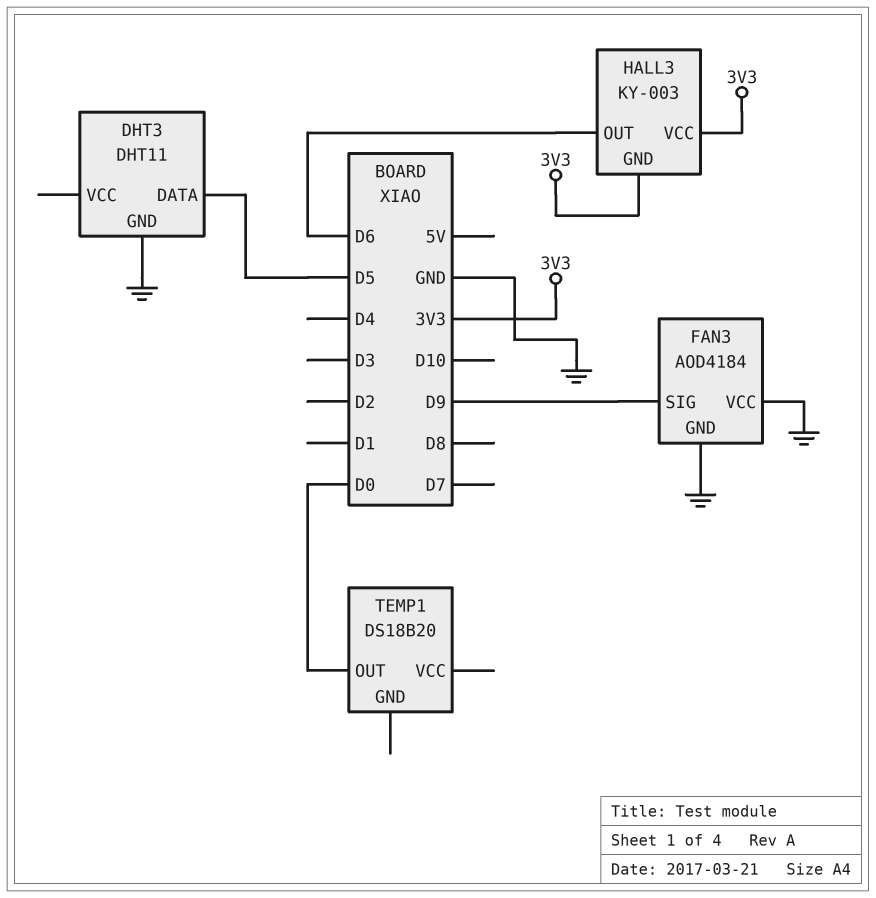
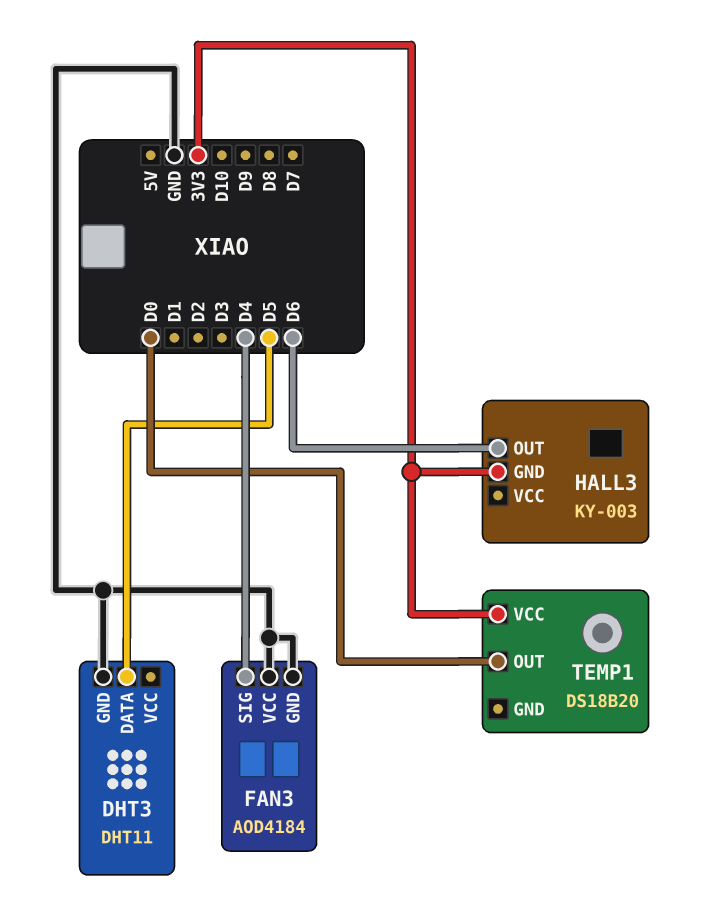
FAN3 pin SIG: D9 -> D4
HALL3 pin VCC: 3V3 -> none
TEMP1 pin VCC: none -> 3V3

